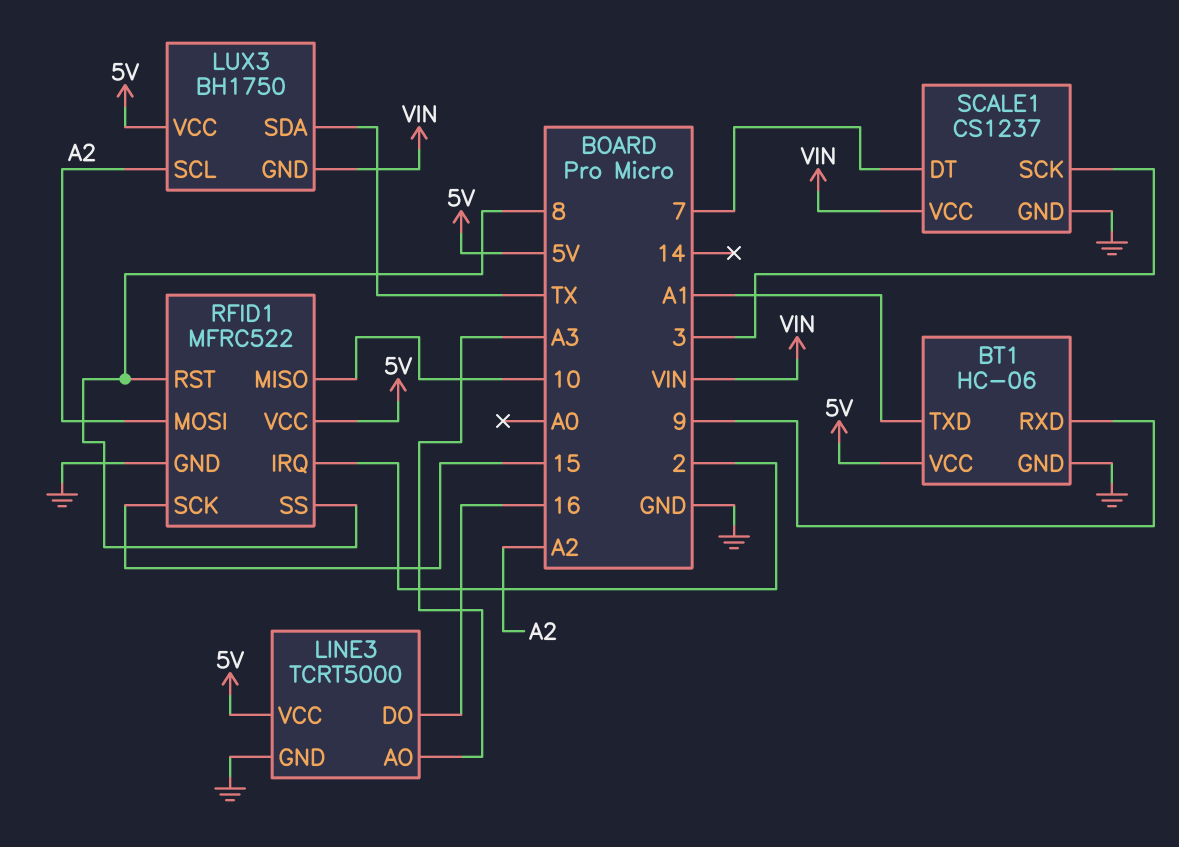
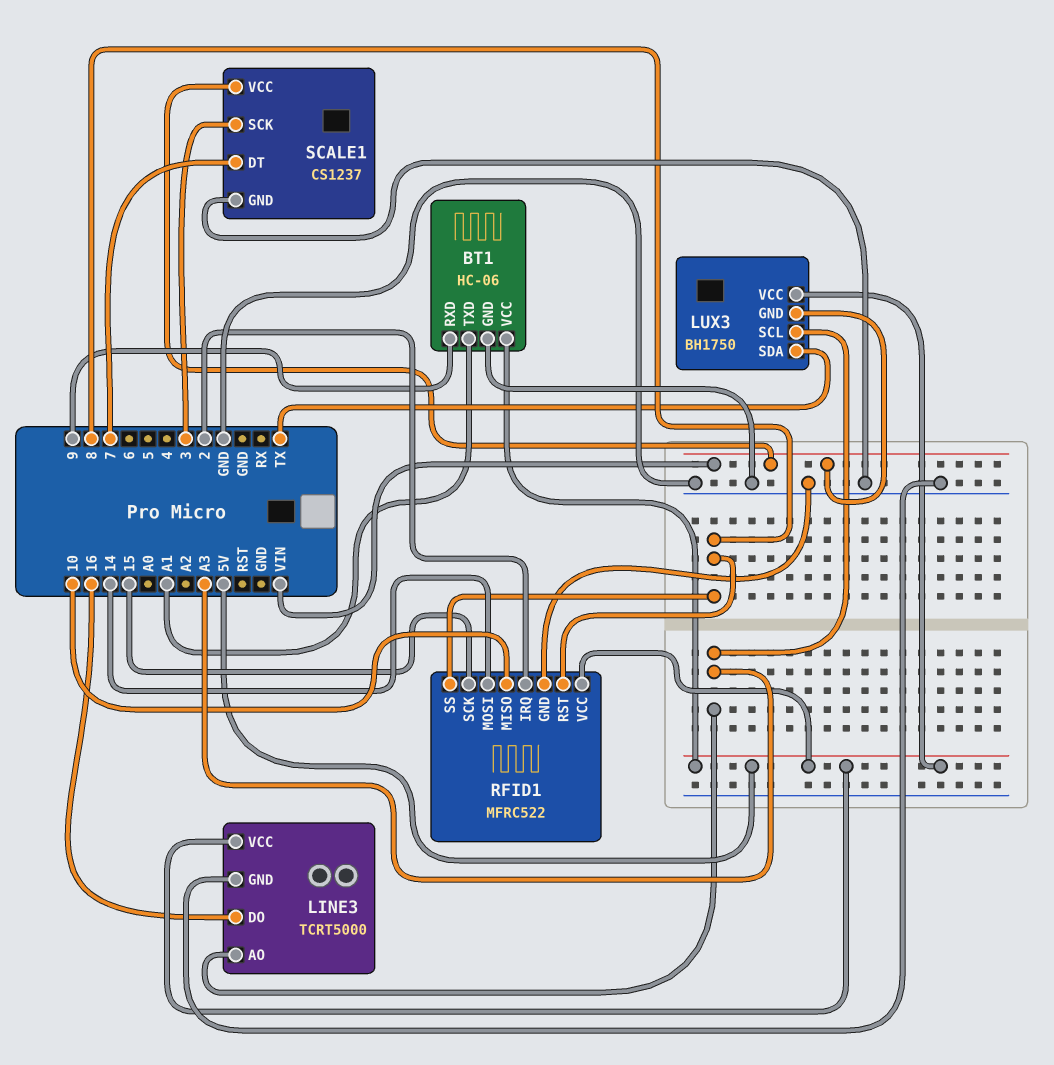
LUX3 pin SCL: A2 -> A3
RFID1 pin MOSI: A2 -> 14

